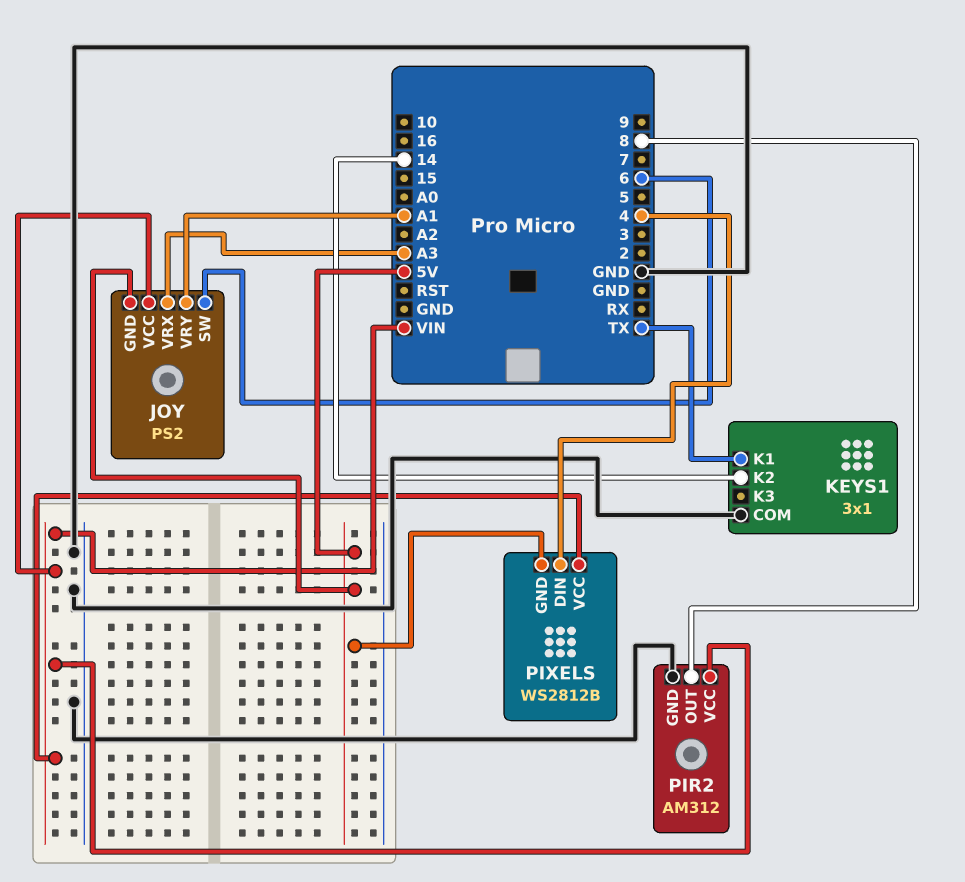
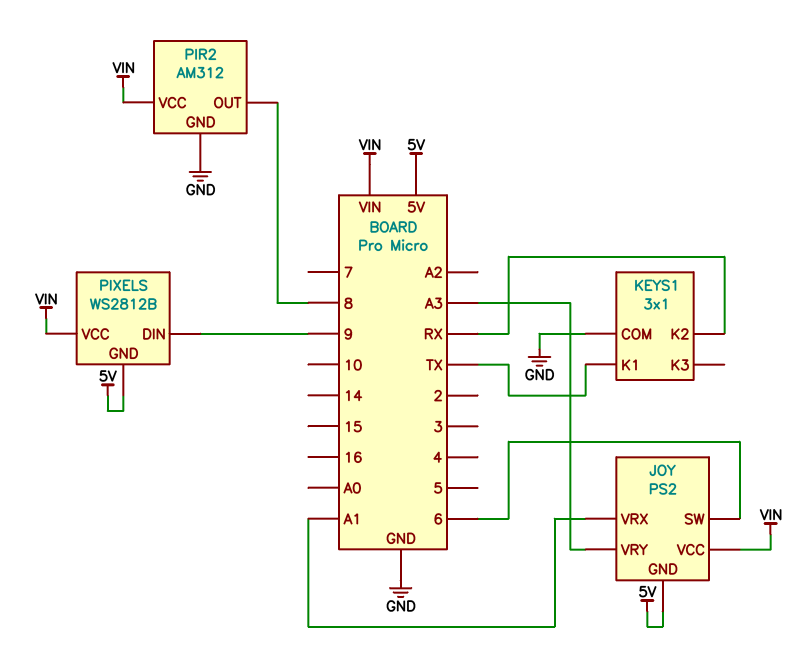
JOY pin VRX: A3 -> A1
JOY pin VRY: A1 -> A3
KEYS1 pin K2: 14 -> RX
PIXELS pin DIN: 4 -> 9

